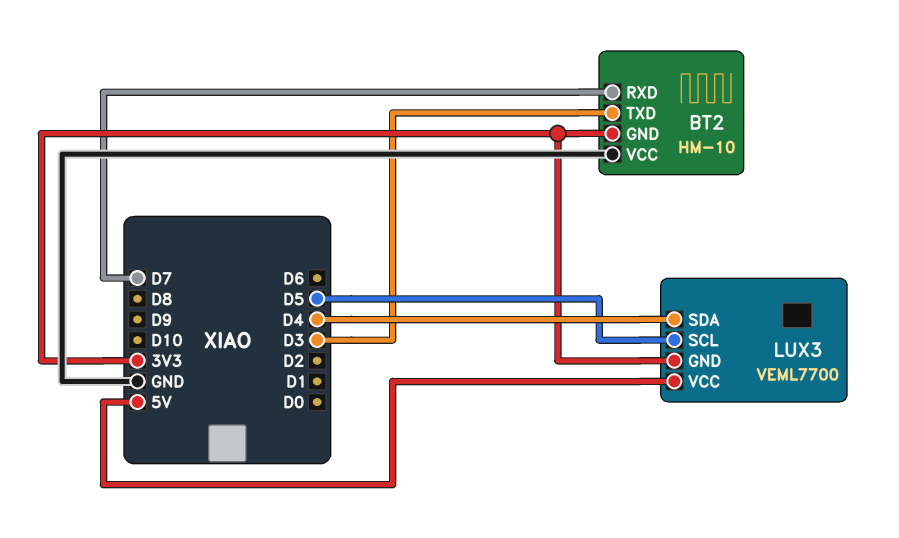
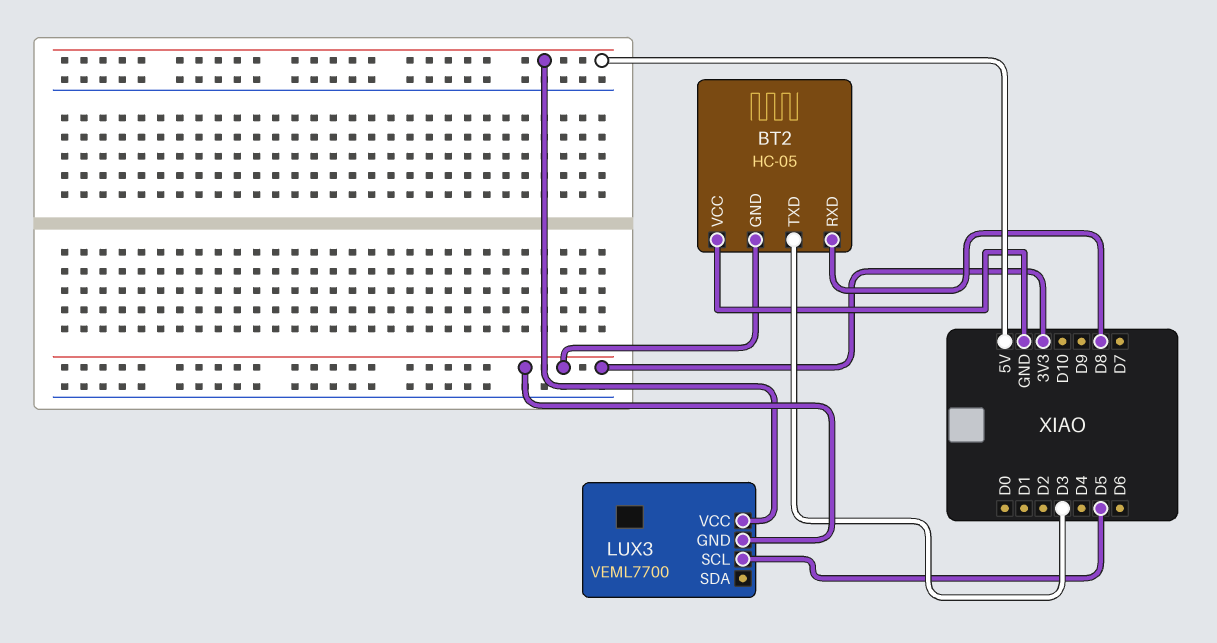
BT2: HM-10 -> HC-05
BT2 pin RXD: D7 -> D8
LUX3 pin SDA: D4 -> none

